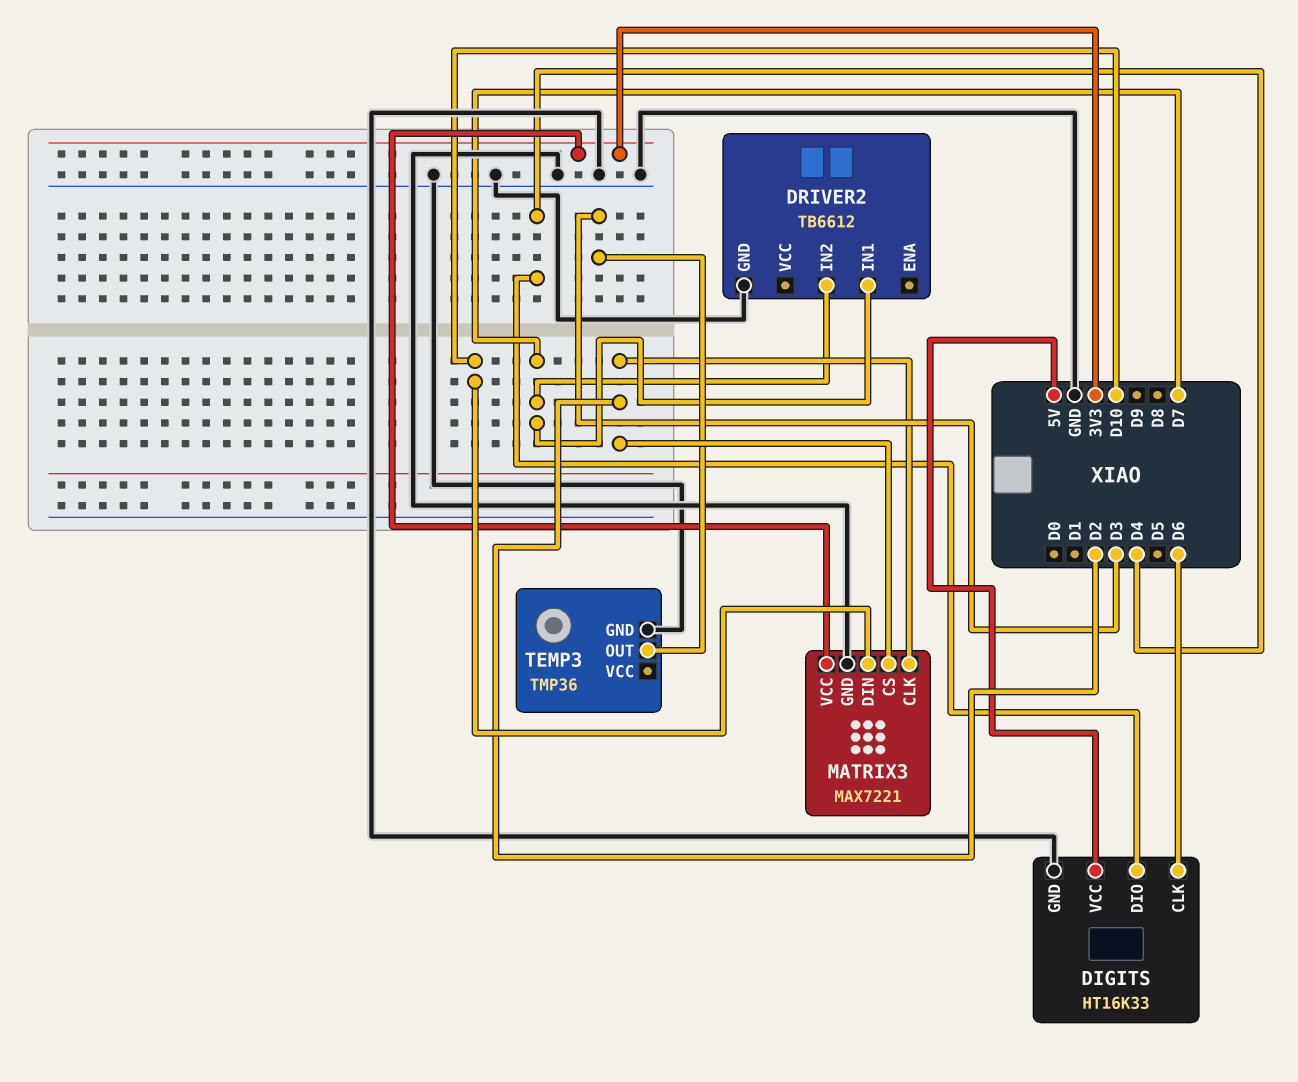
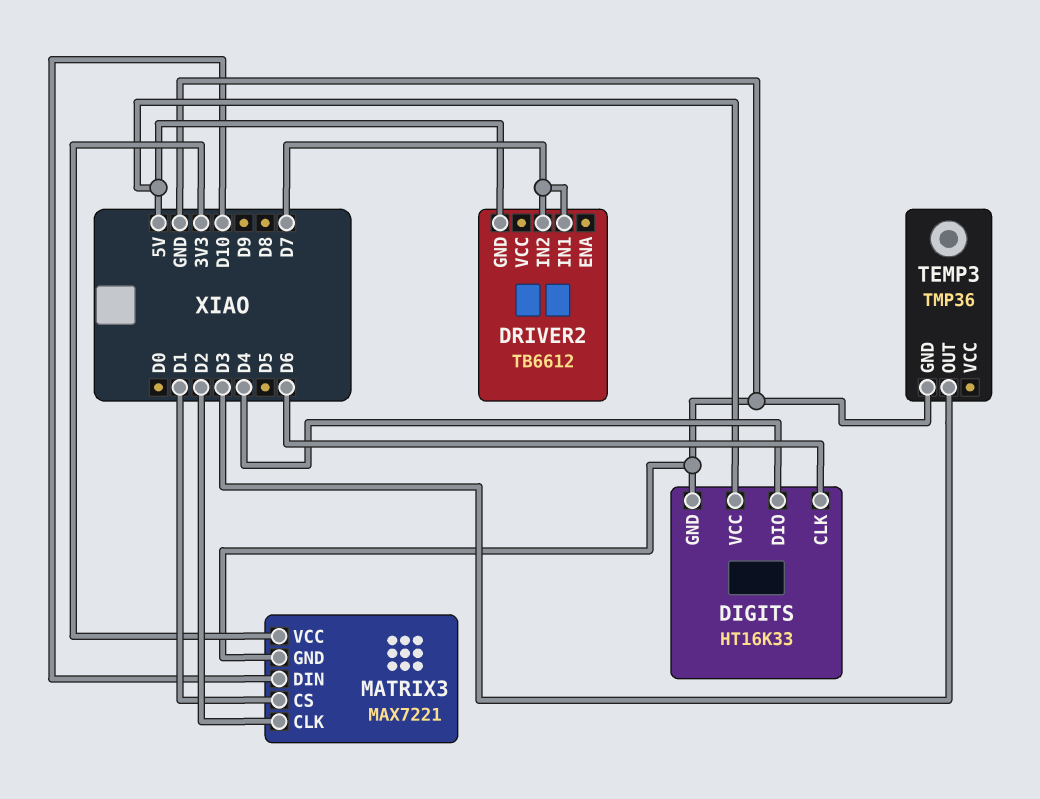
DRIVER2 pin GND: GND -> 5V
MATRIX3 pin CS: D2 -> D1

